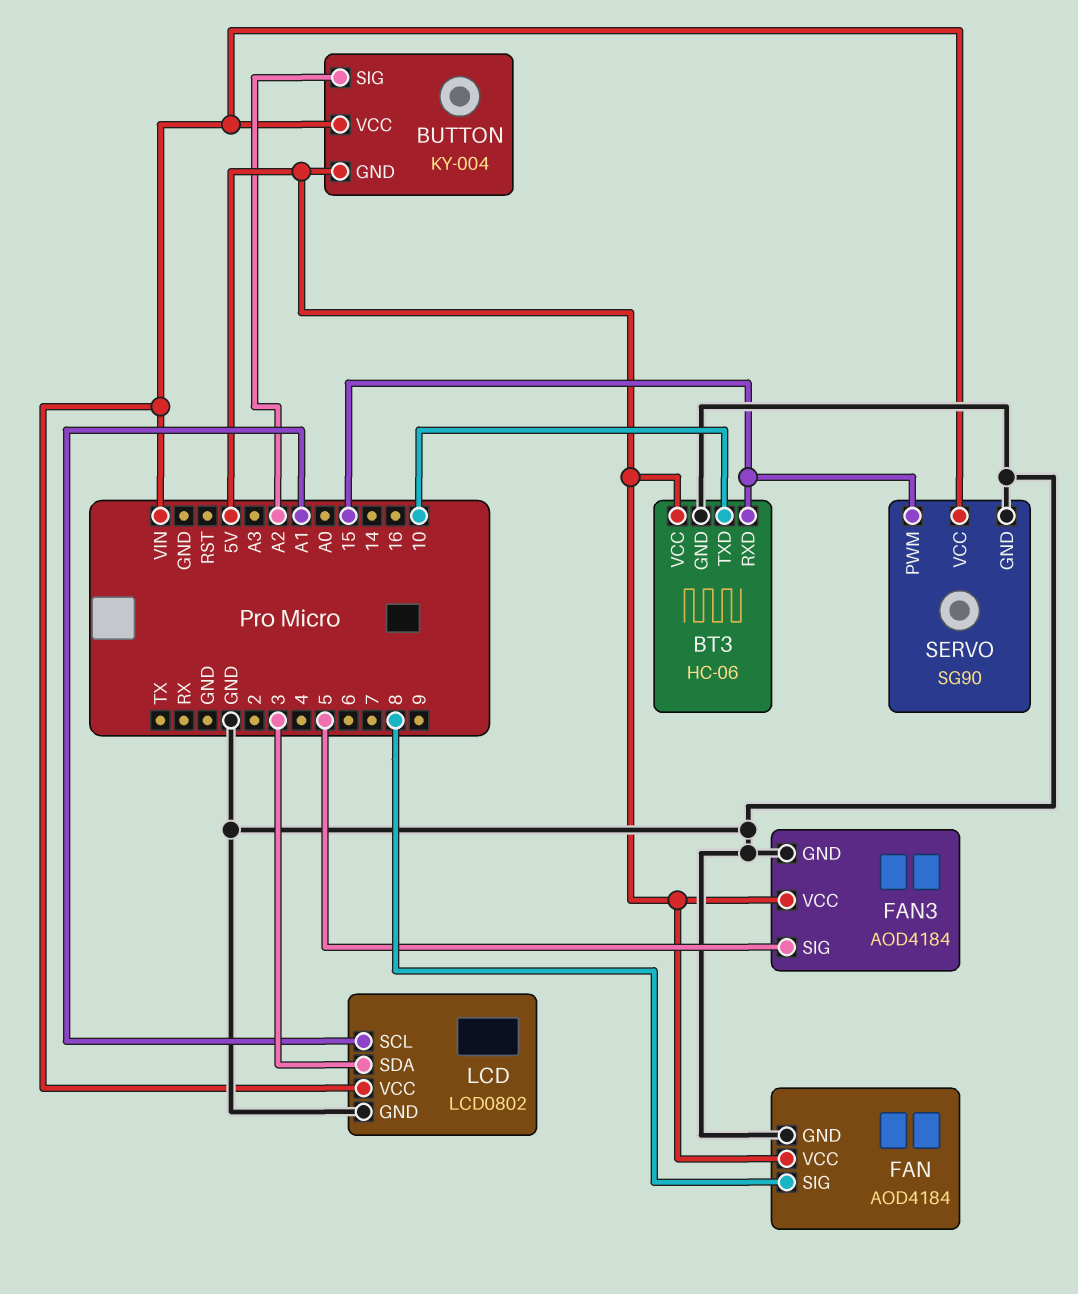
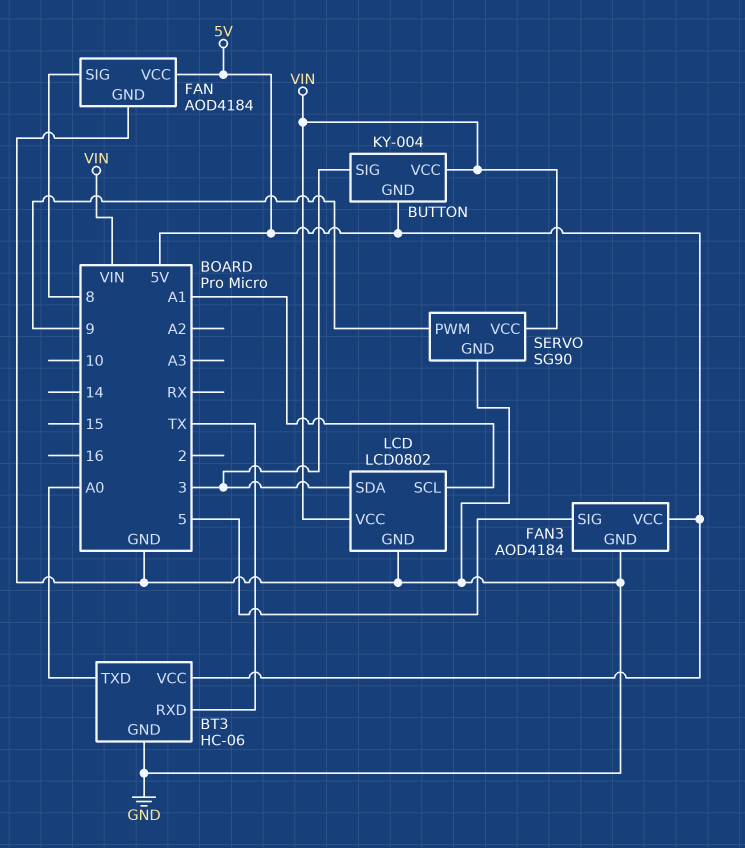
BT3 pin RXD: 15 -> TX
BT3 pin TXD: 10 -> A0
BUTTON pin SIG: A2 -> 3
SERVO pin PWM: 15 -> 9

